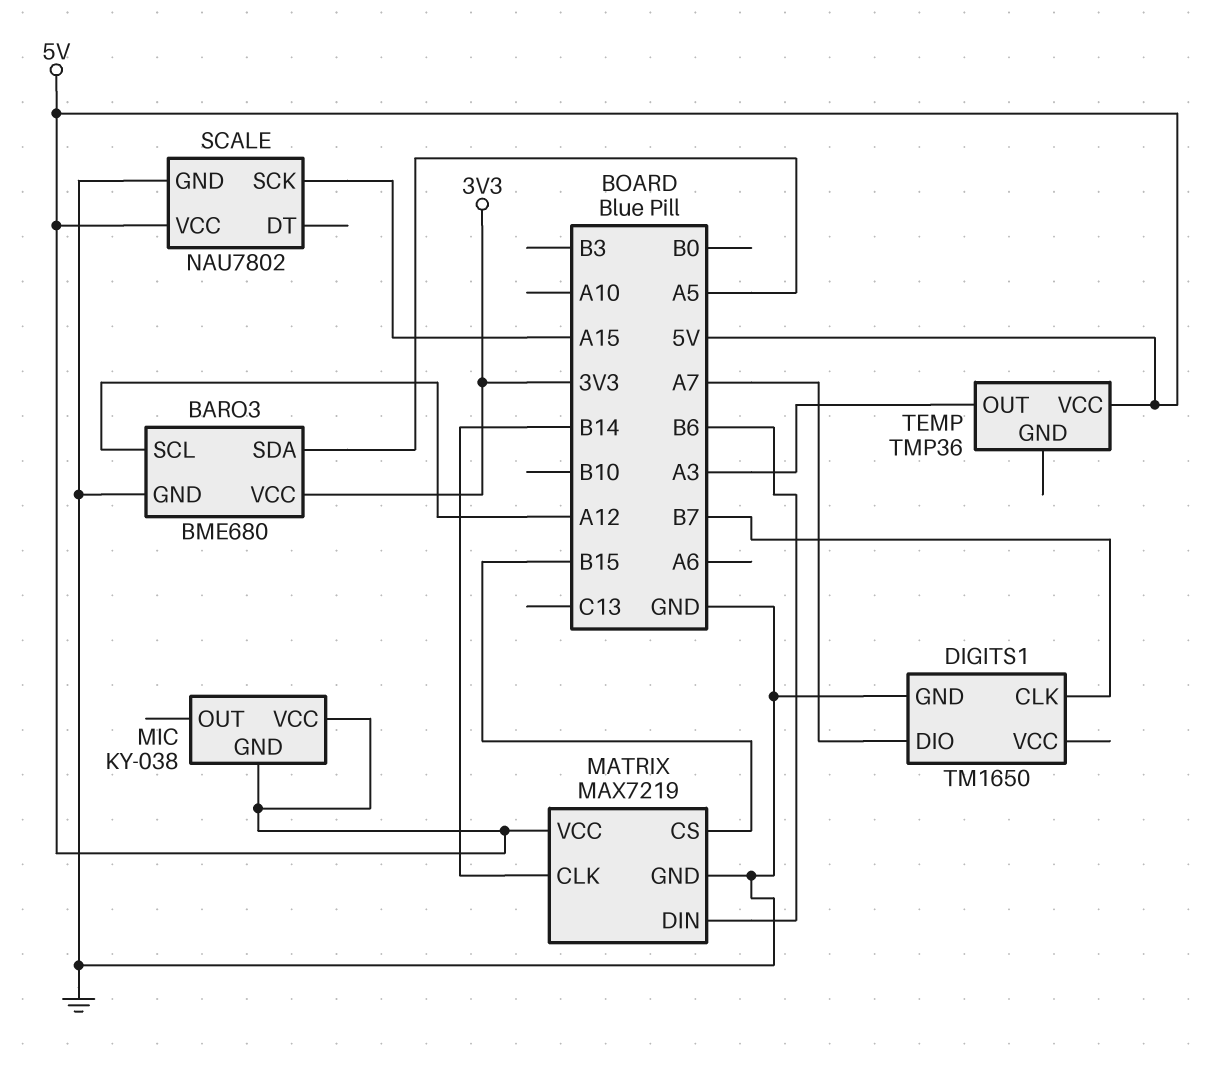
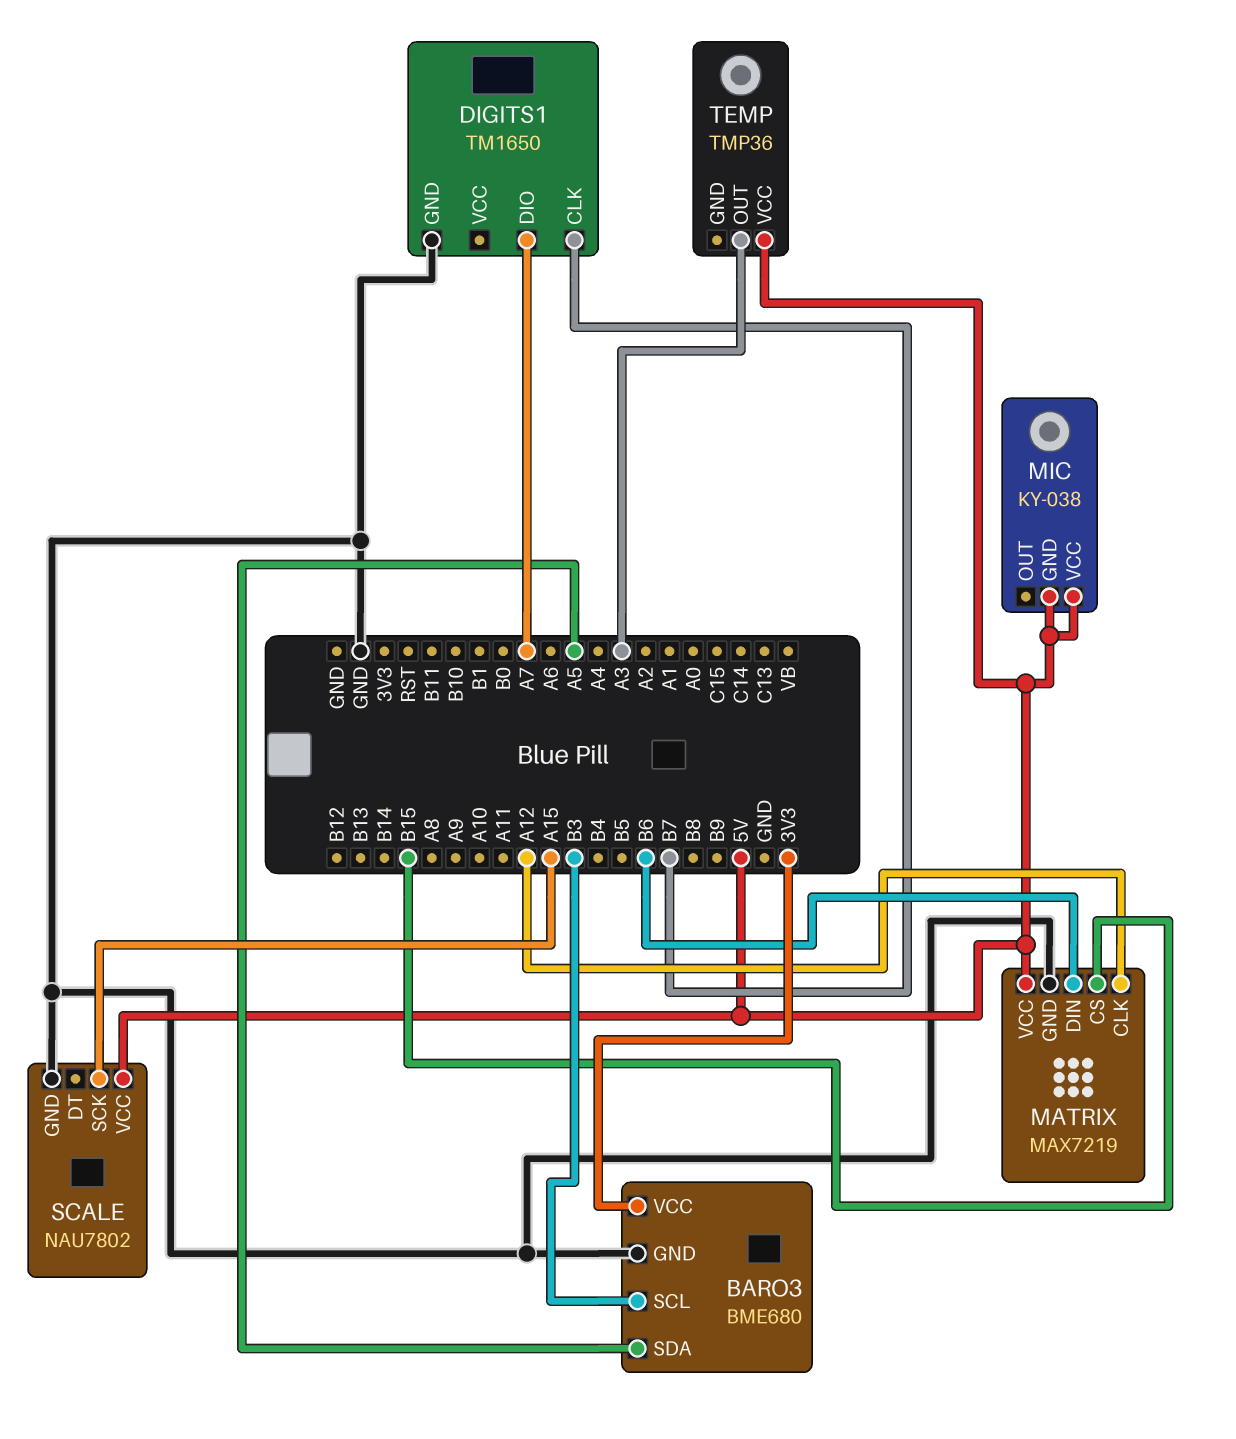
BARO3 pin SCL: A12 -> B3
MATRIX pin CLK: B14 -> A12

